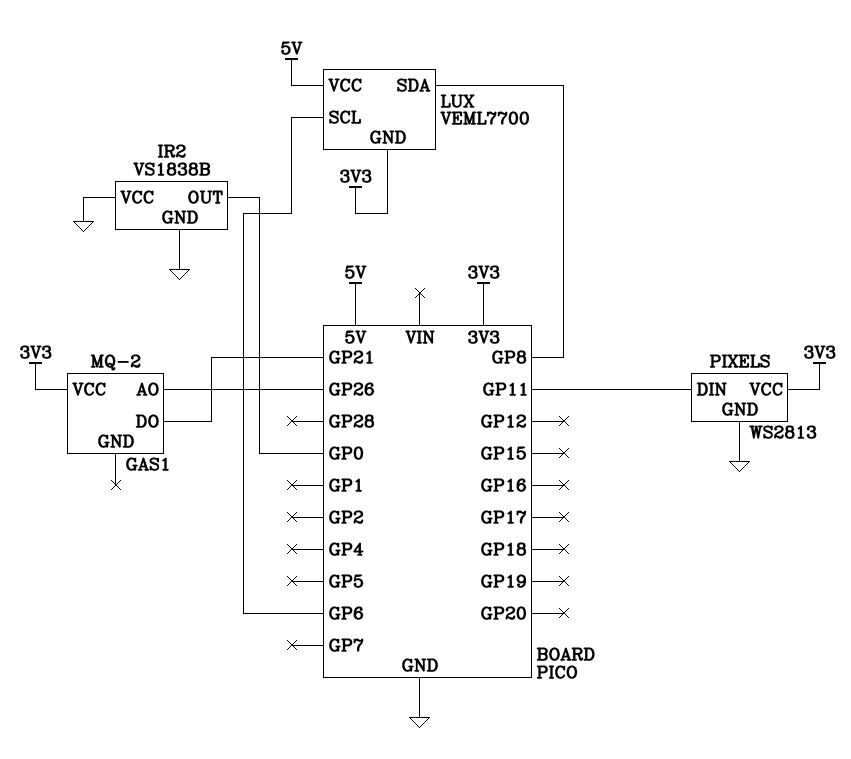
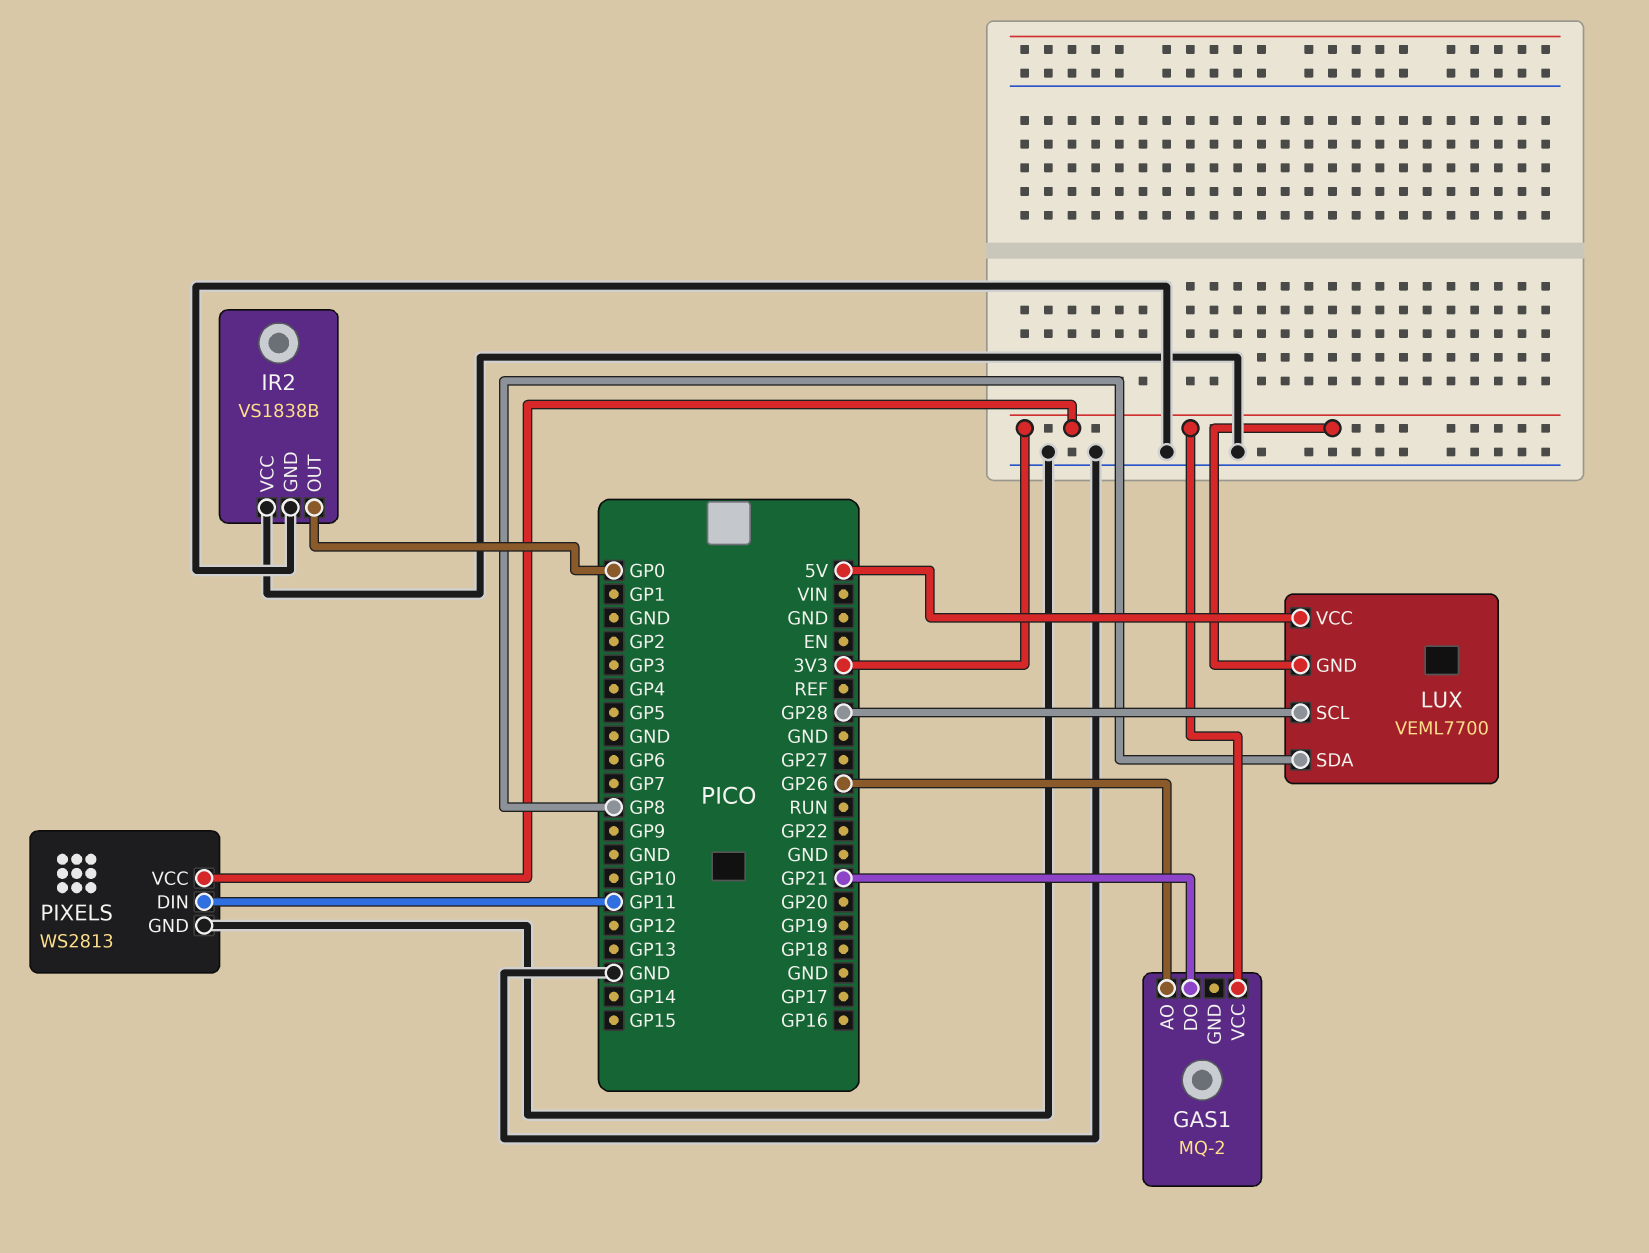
LUX pin SCL: GP6 -> GP28

